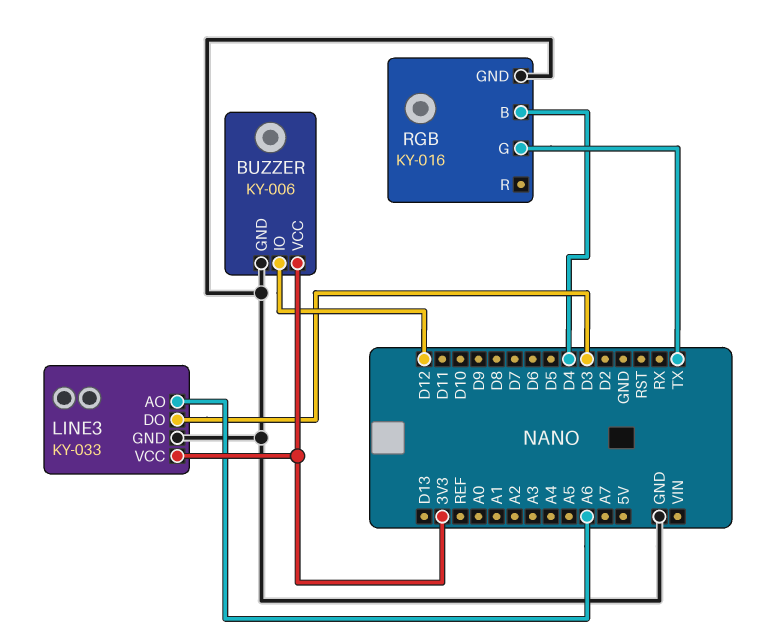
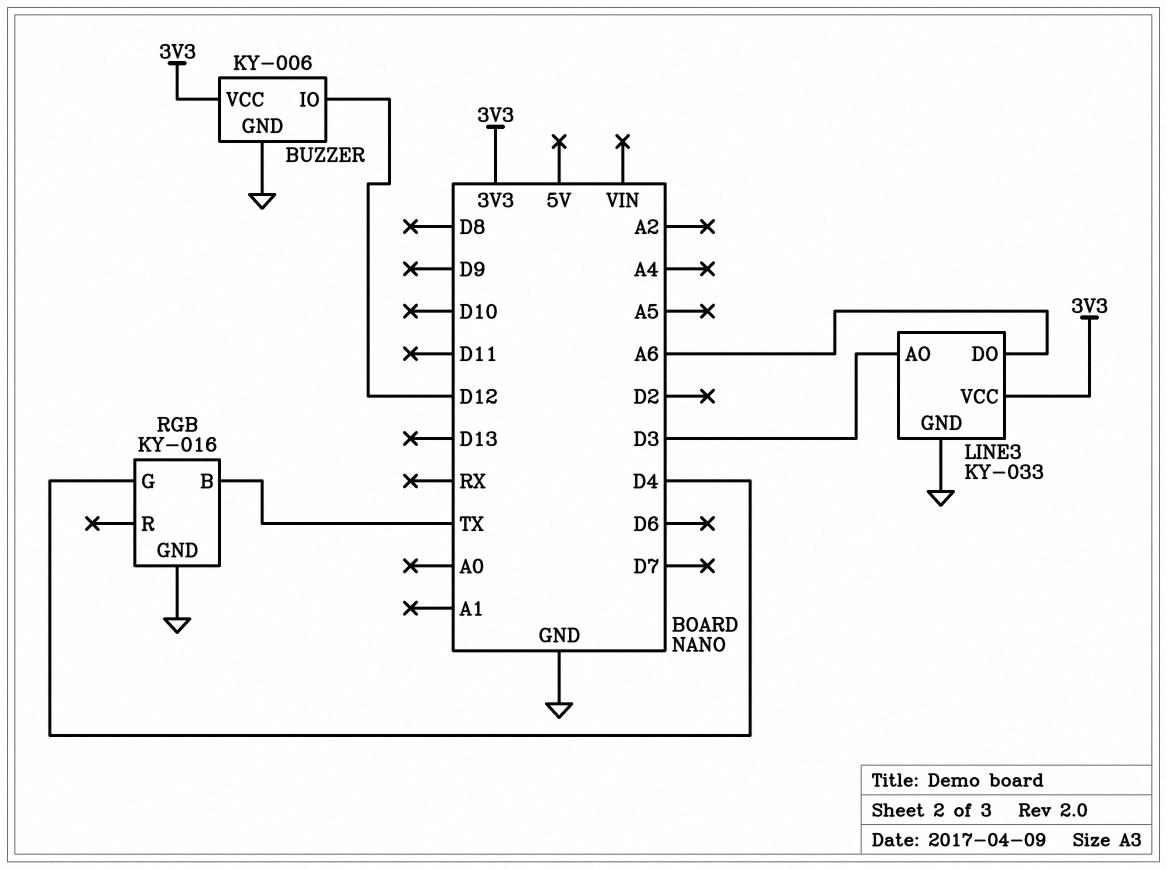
LINE3 pin AO: A6 -> D3
LINE3 pin DO: D3 -> A6
RGB pin B: D4 -> TX
RGB pin G: TX -> D4

